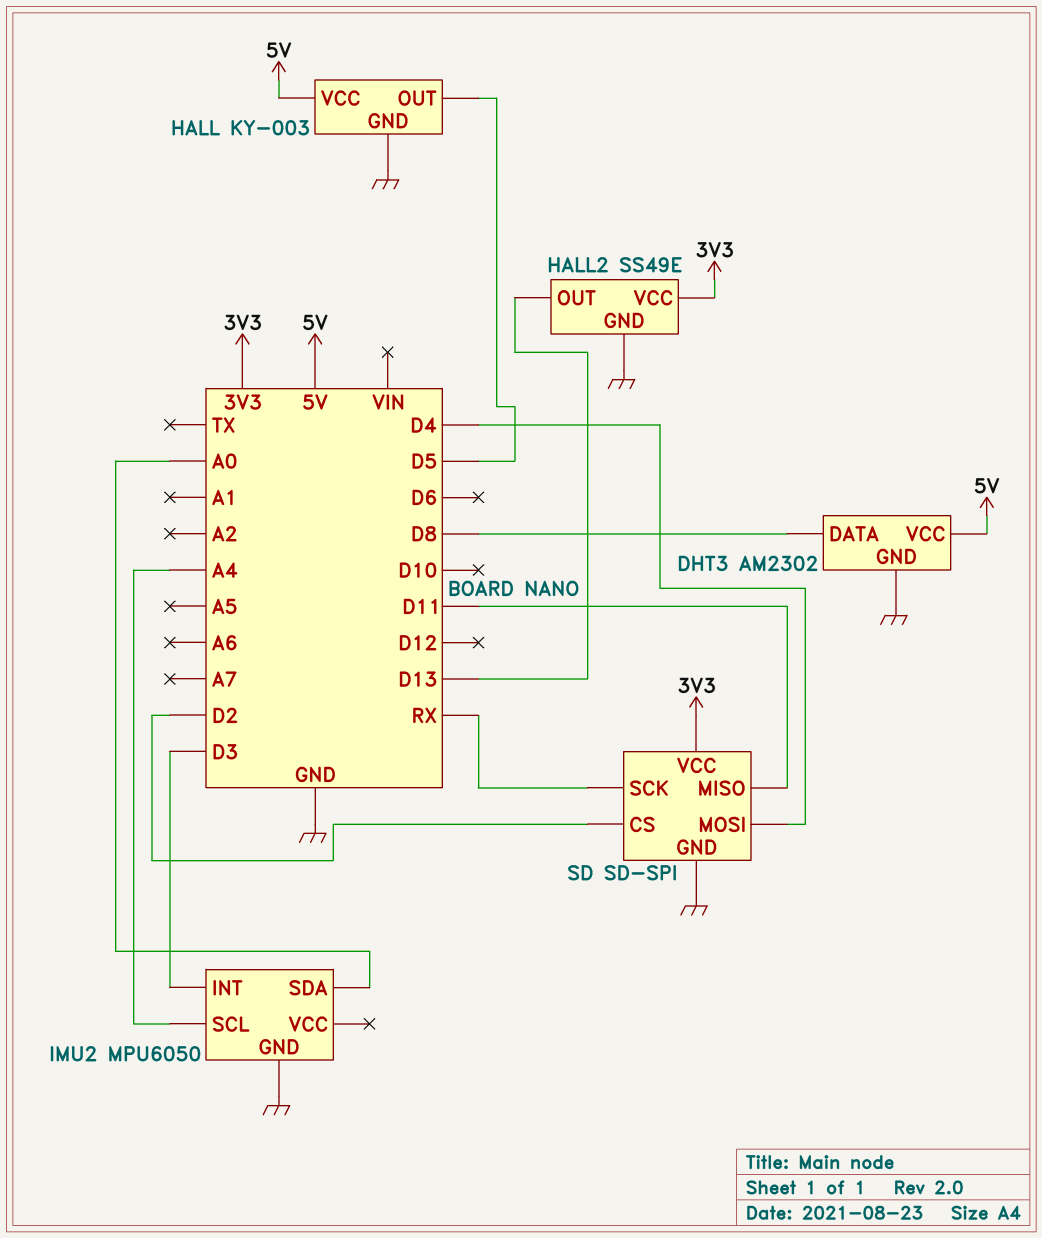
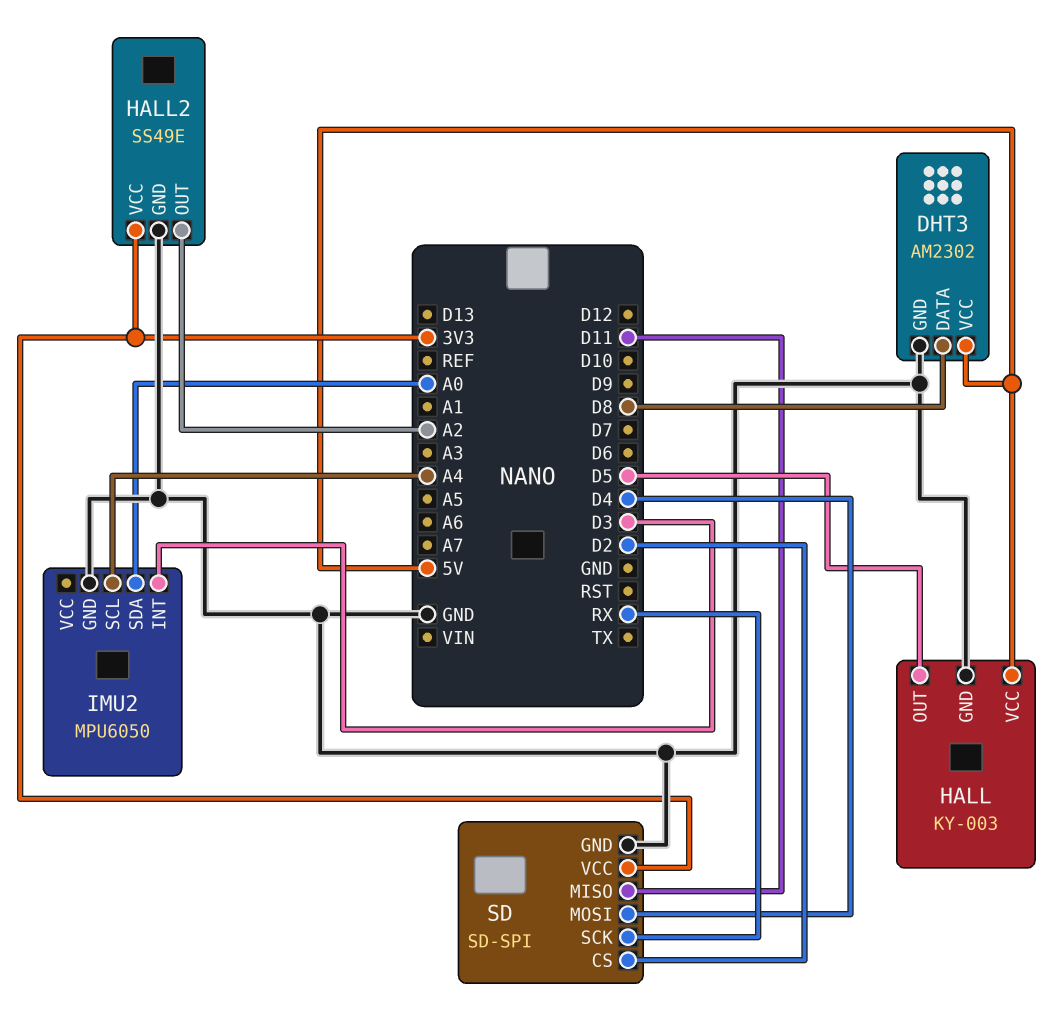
HALL2 pin OUT: D13 -> A2

